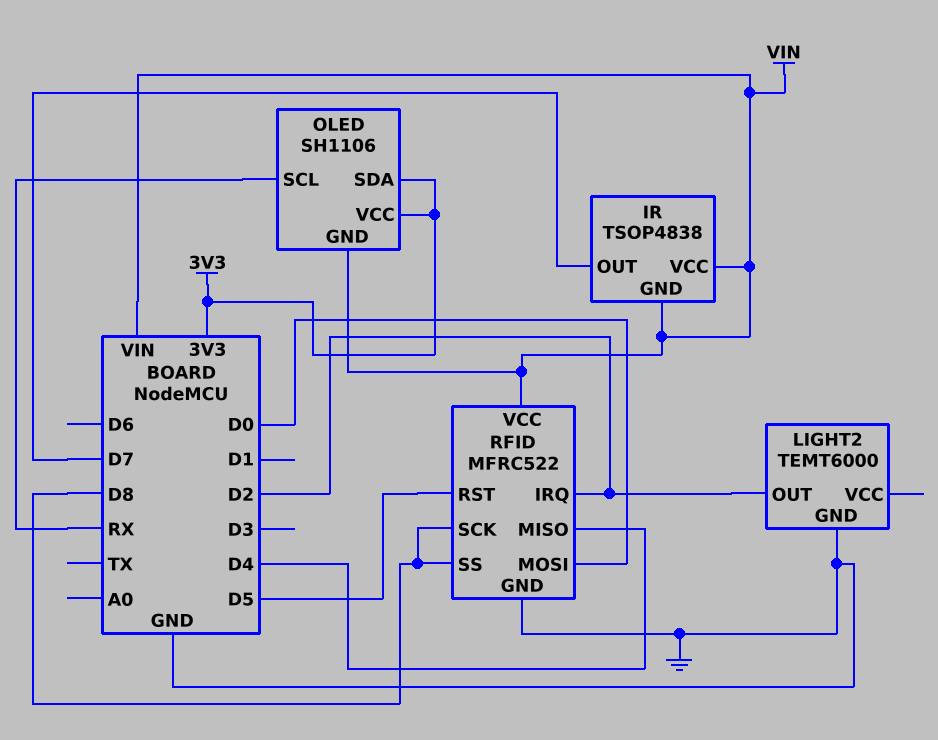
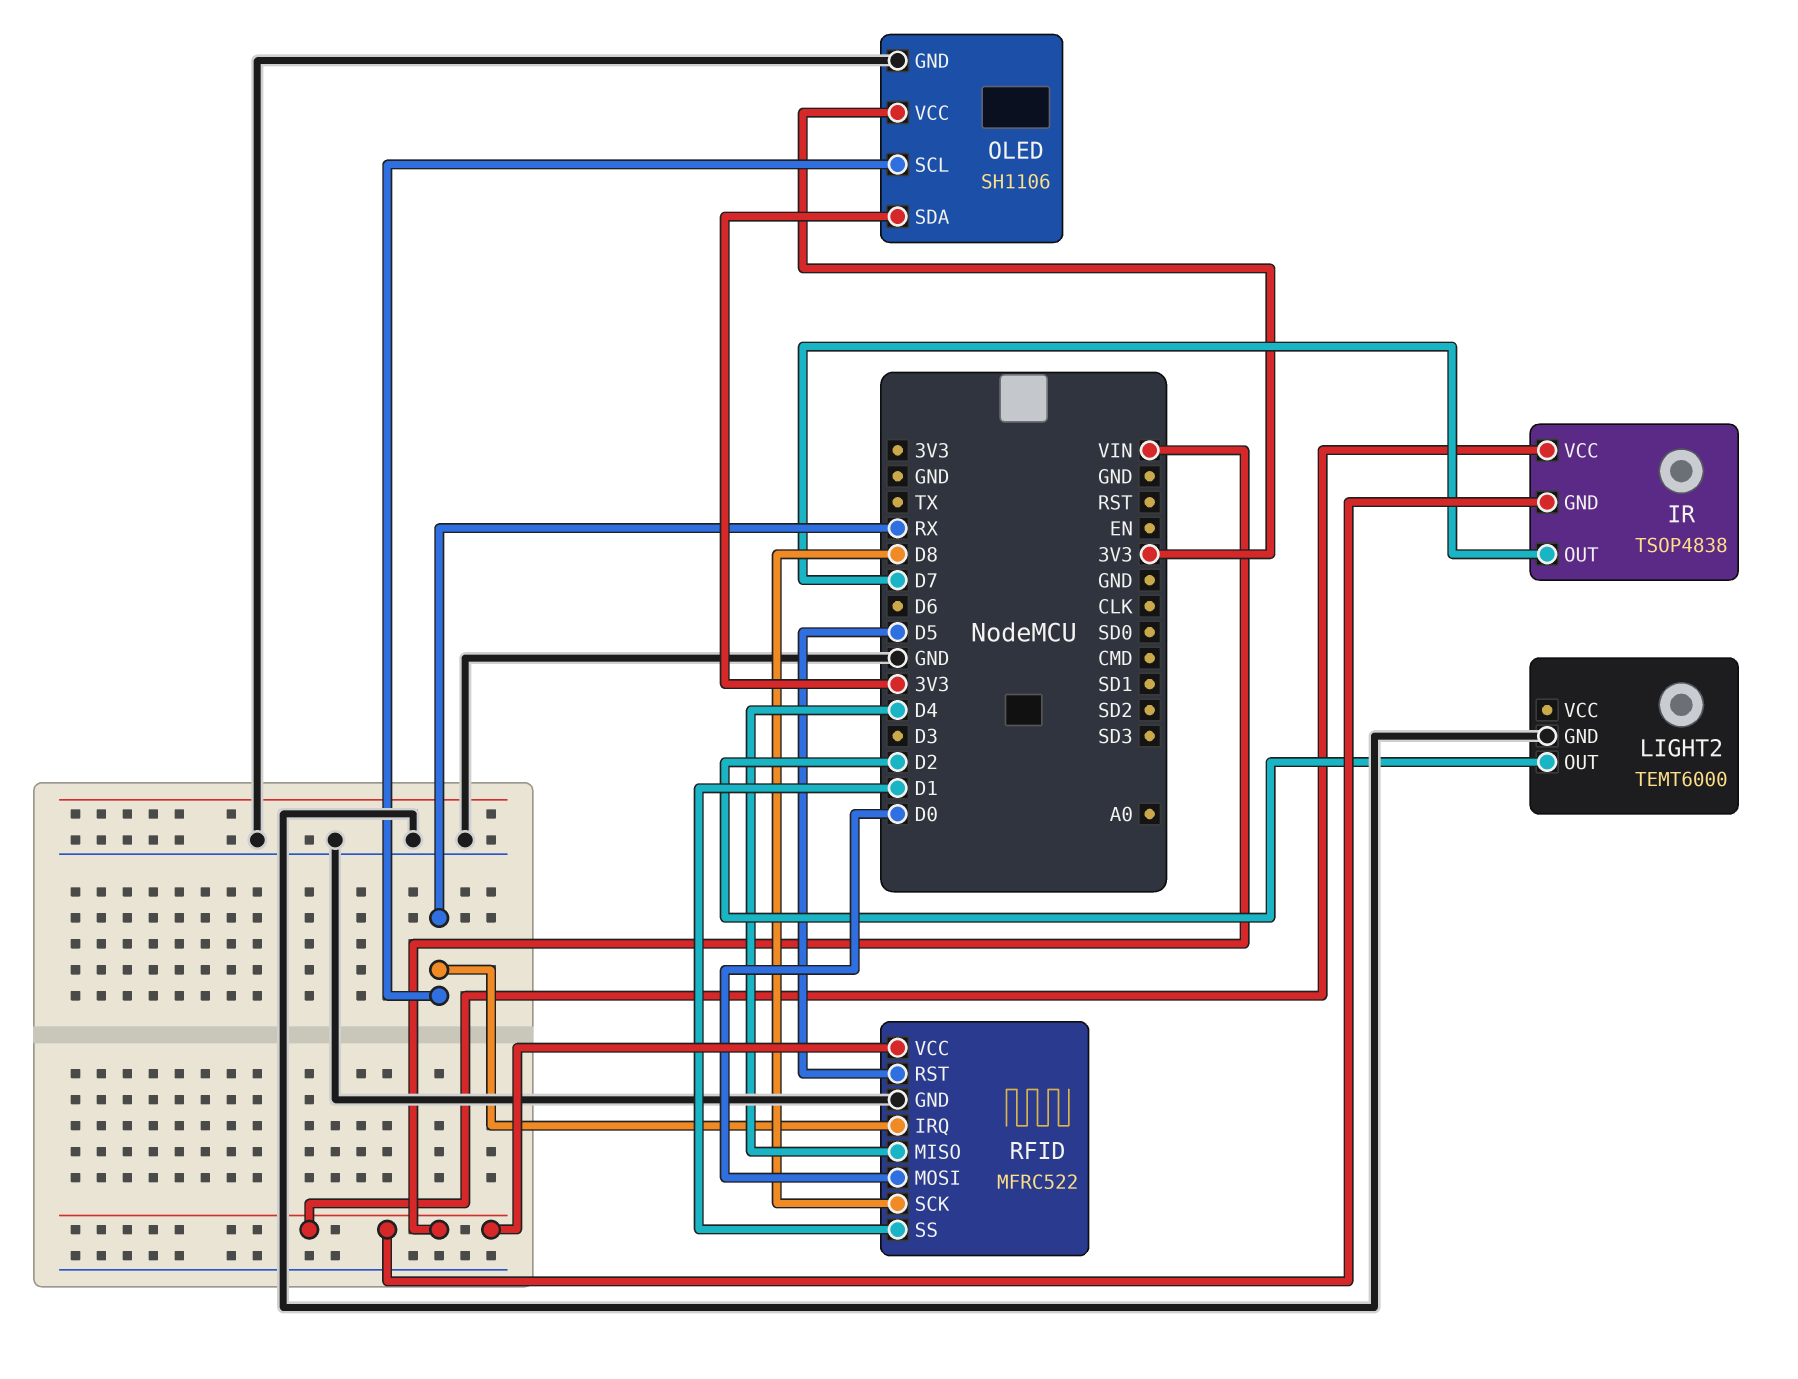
OLED pin GND: VIN -> GND
RFID pin IRQ: D2 -> RX
RFID pin SS: D8 -> D1

